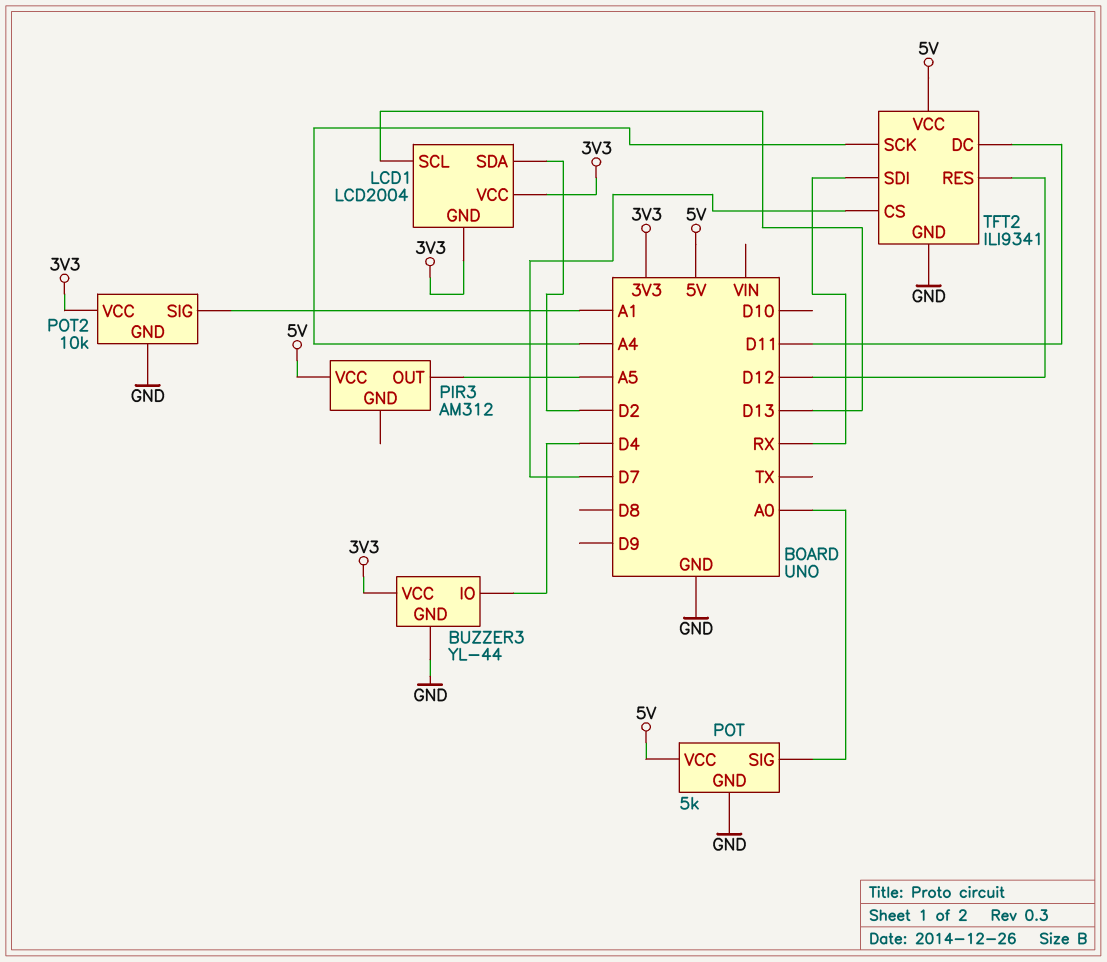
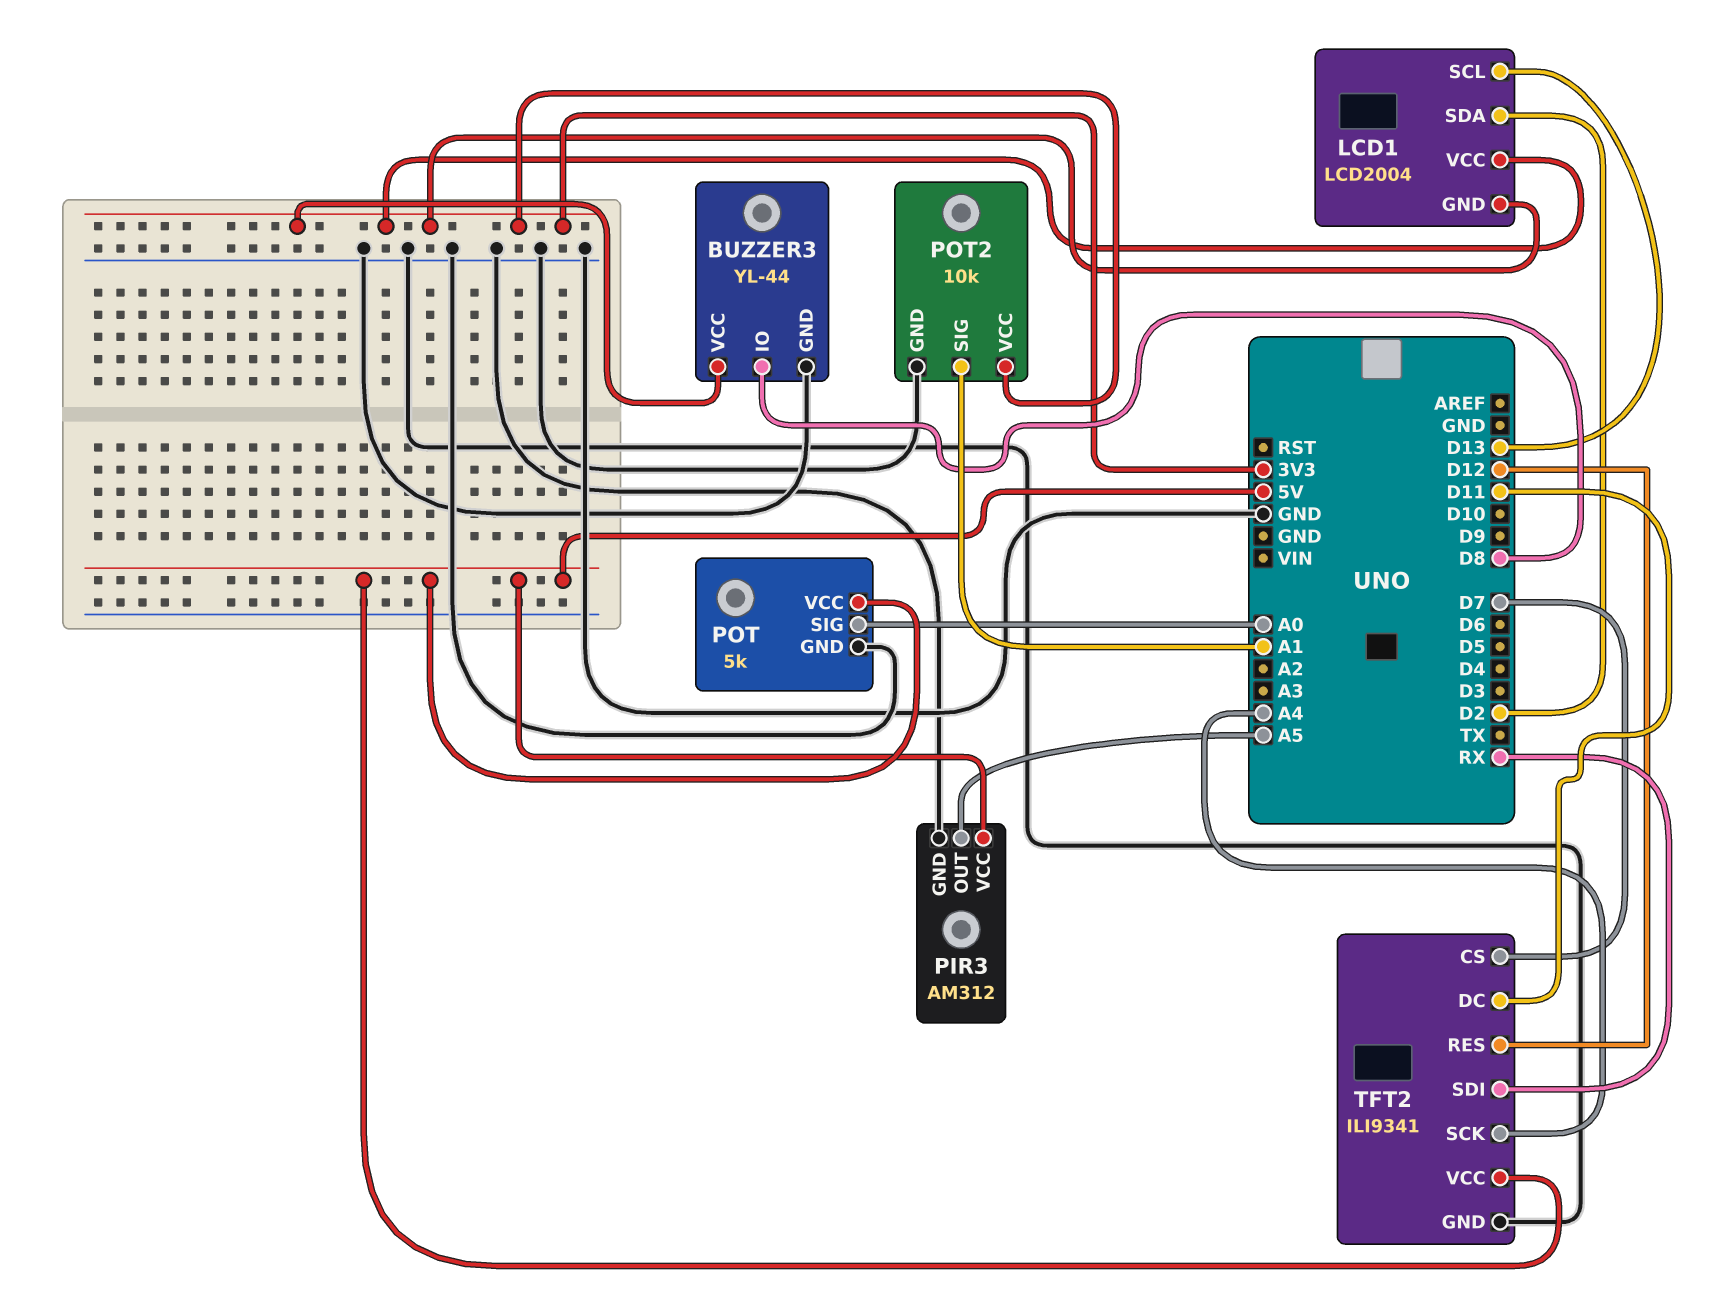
BUZZER3 pin IO: D4 -> D8
PIR3 pin GND: none -> GND

